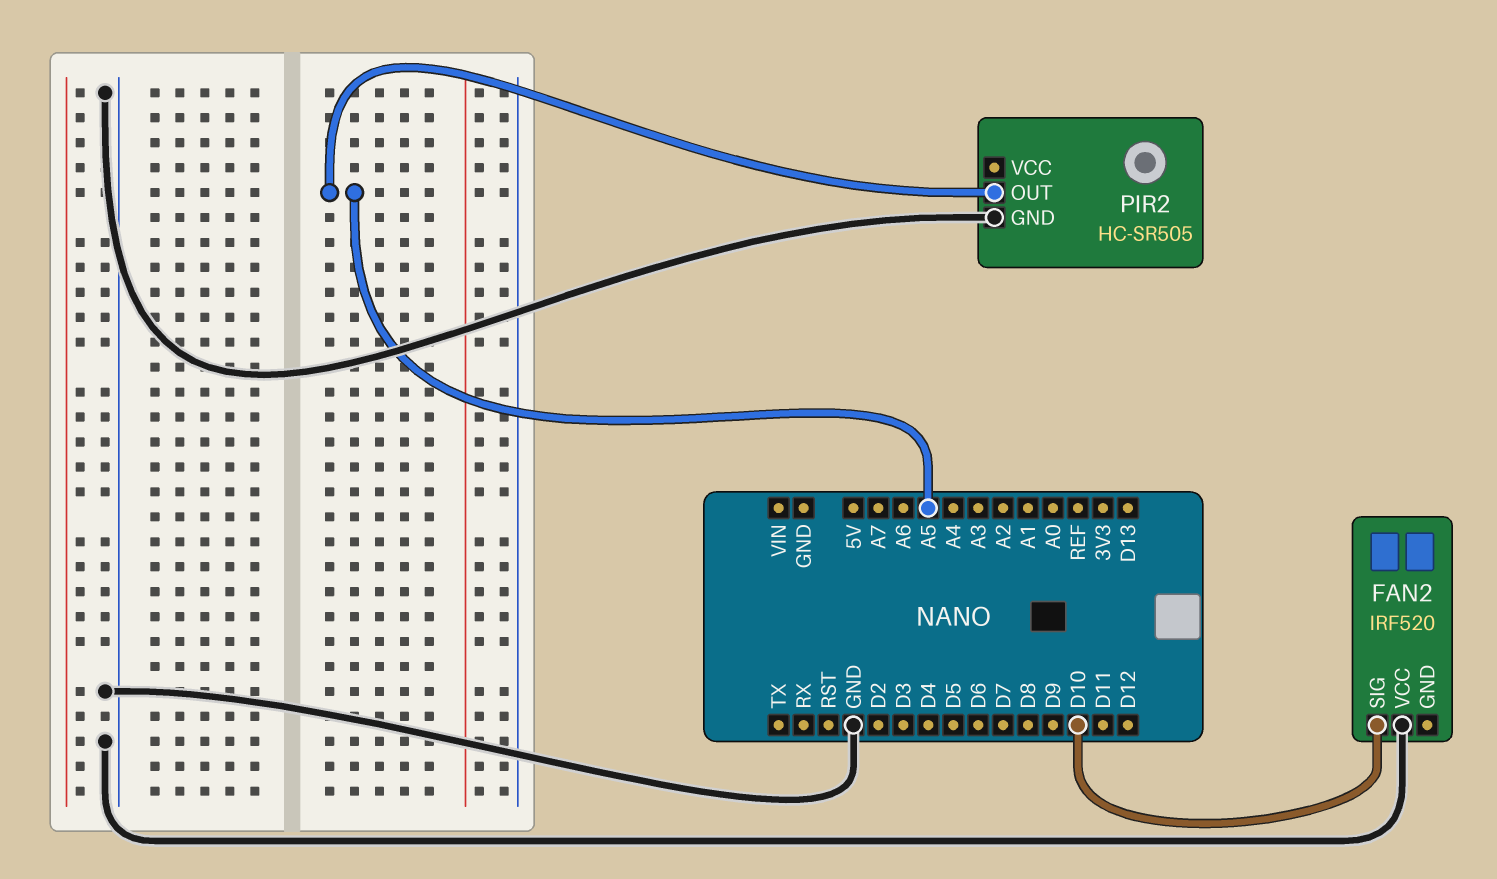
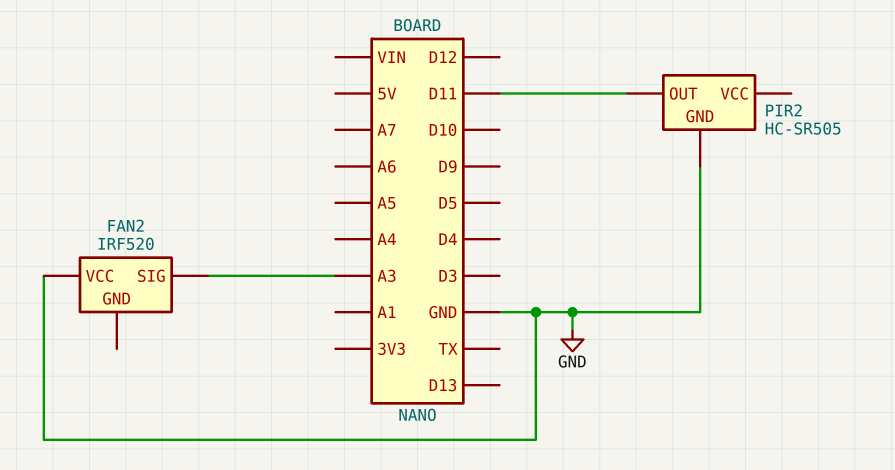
FAN2 pin SIG: D10 -> A3
PIR2 pin OUT: A5 -> D11

